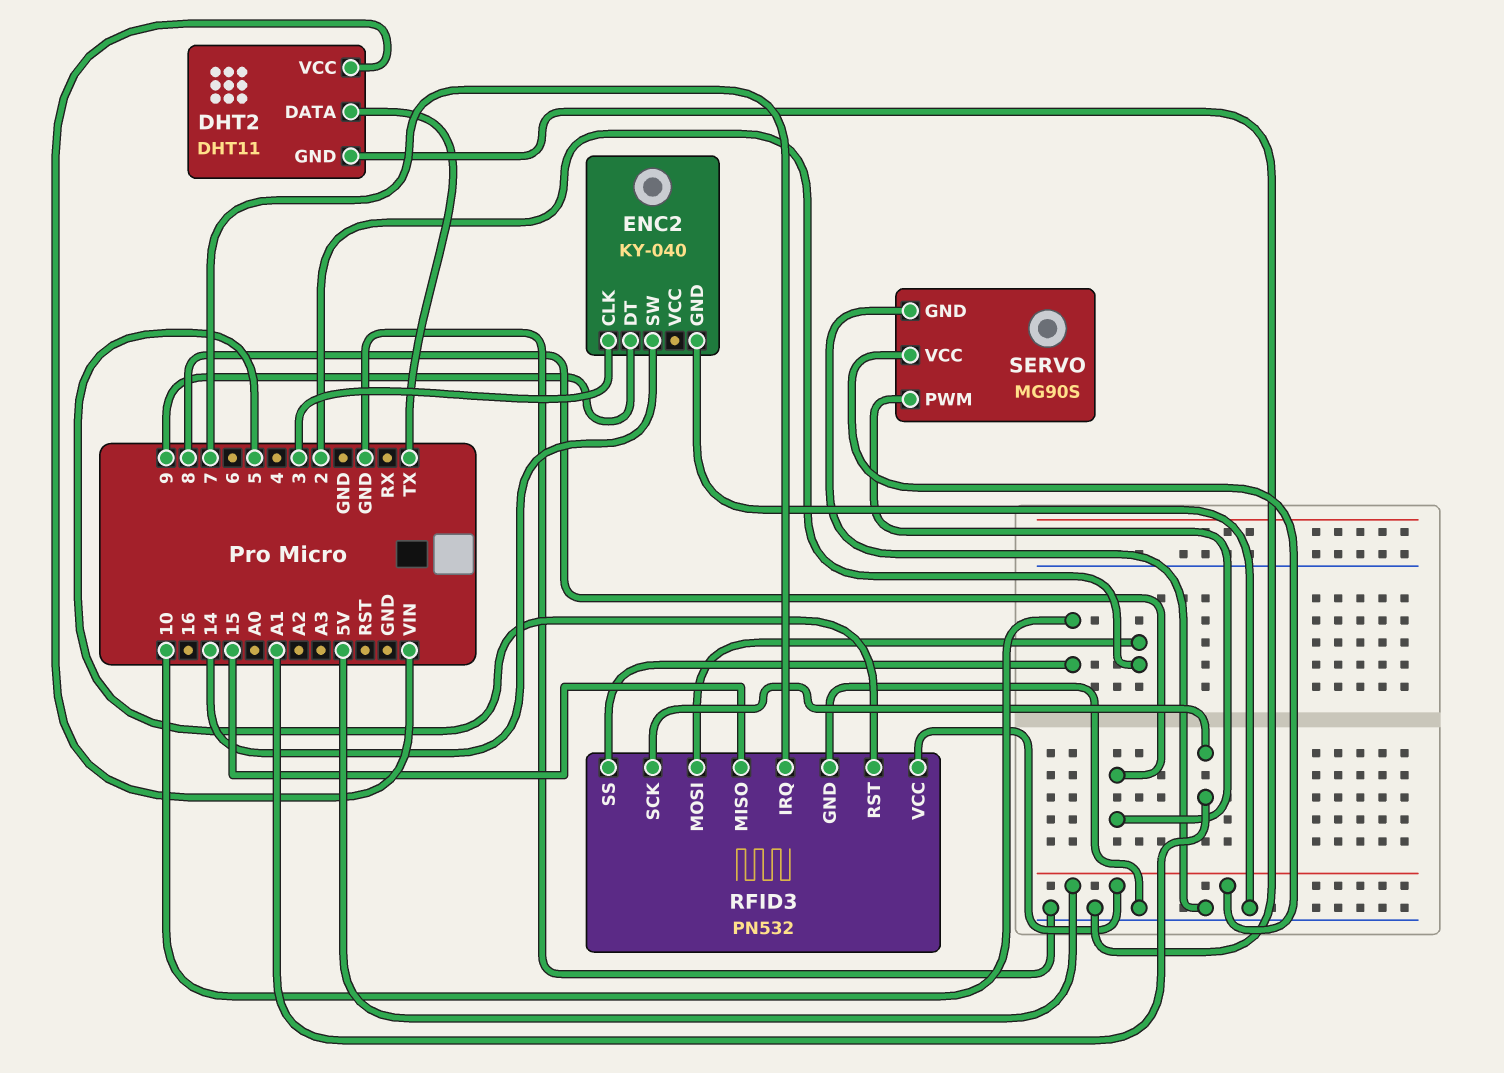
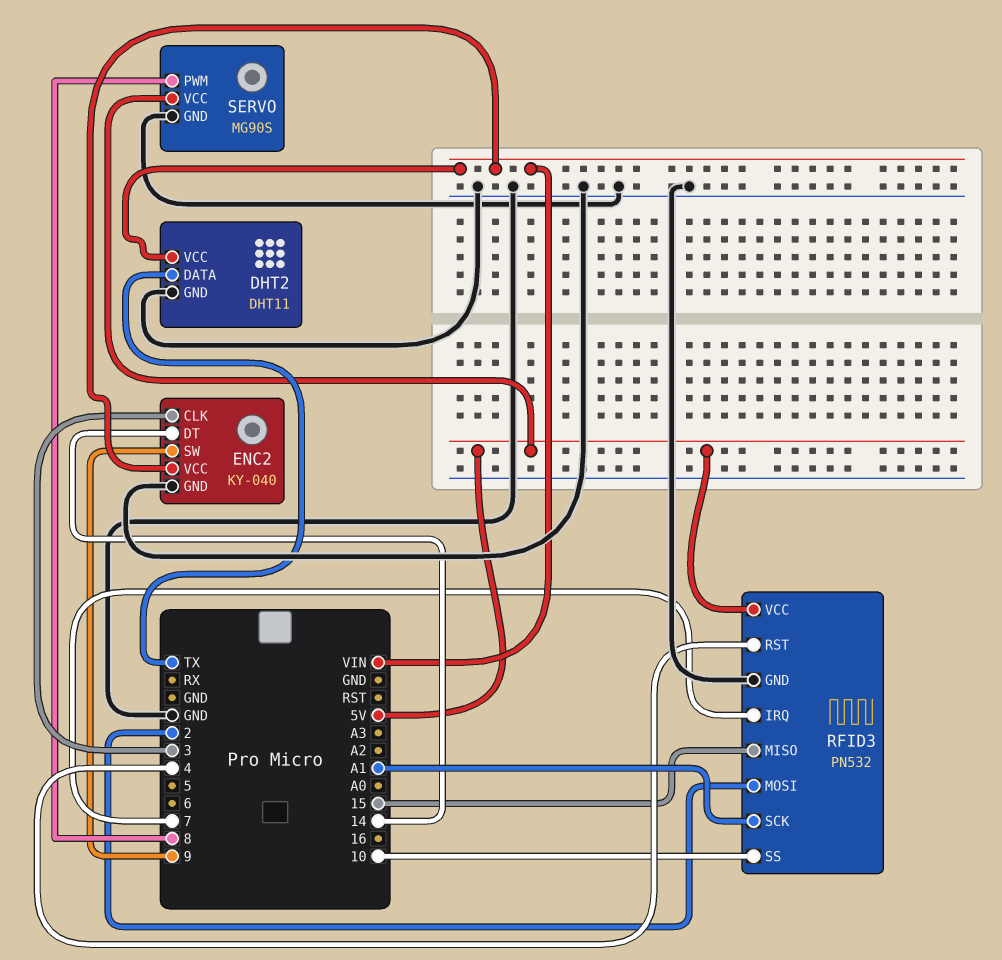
ENC2 pin DT: 9 -> 14
ENC2 pin SW: 14 -> 9
ENC2 pin VCC: none -> VIN
RFID3 pin RST: 5 -> 4

